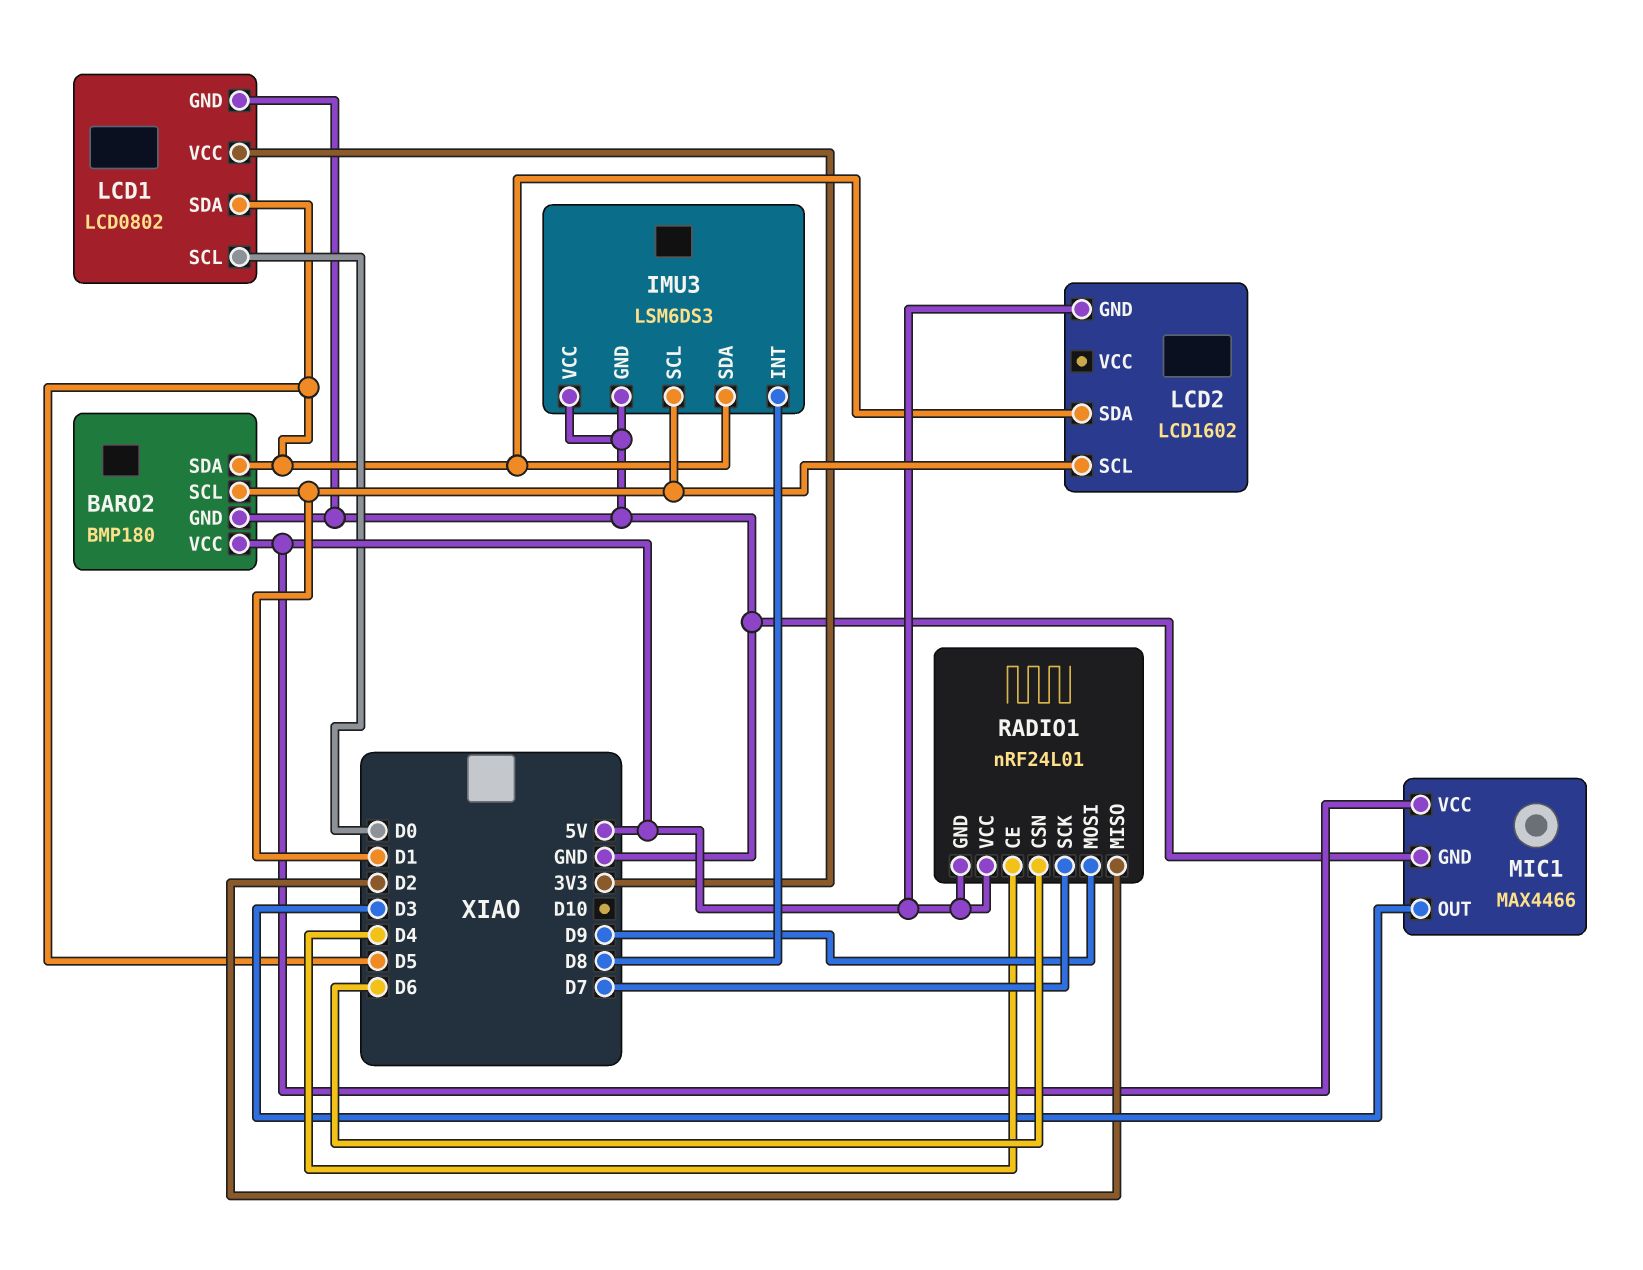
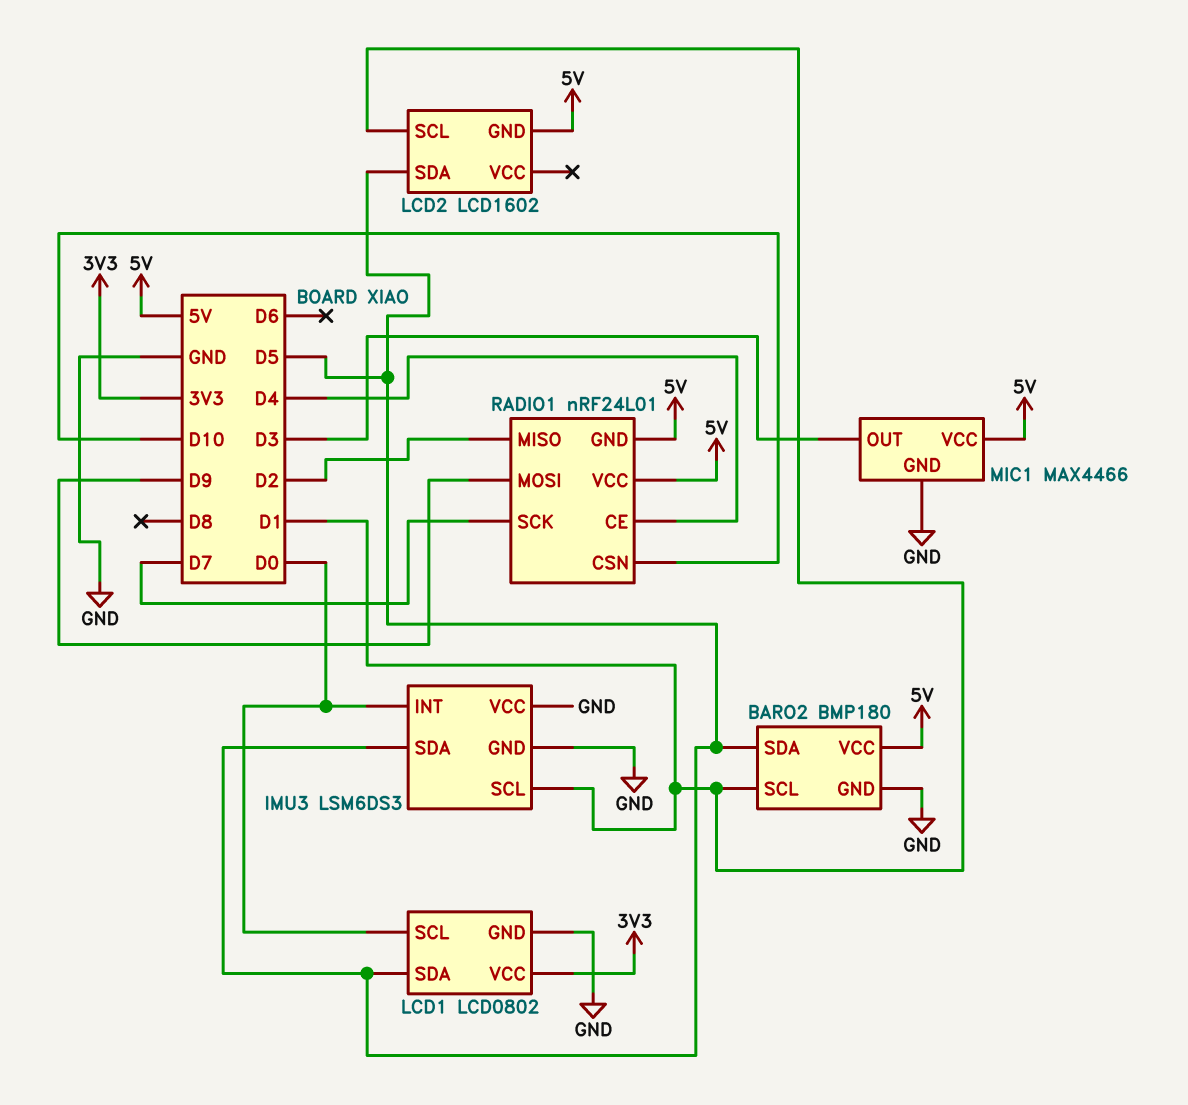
IMU3 pin INT: D8 -> D0
RADIO1 pin CSN: D6 -> D10

